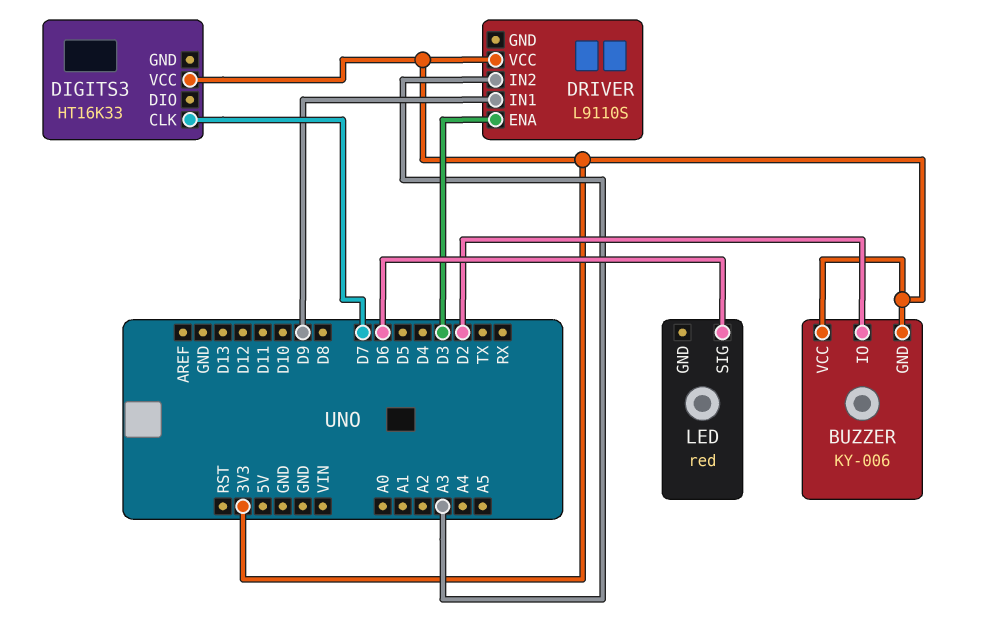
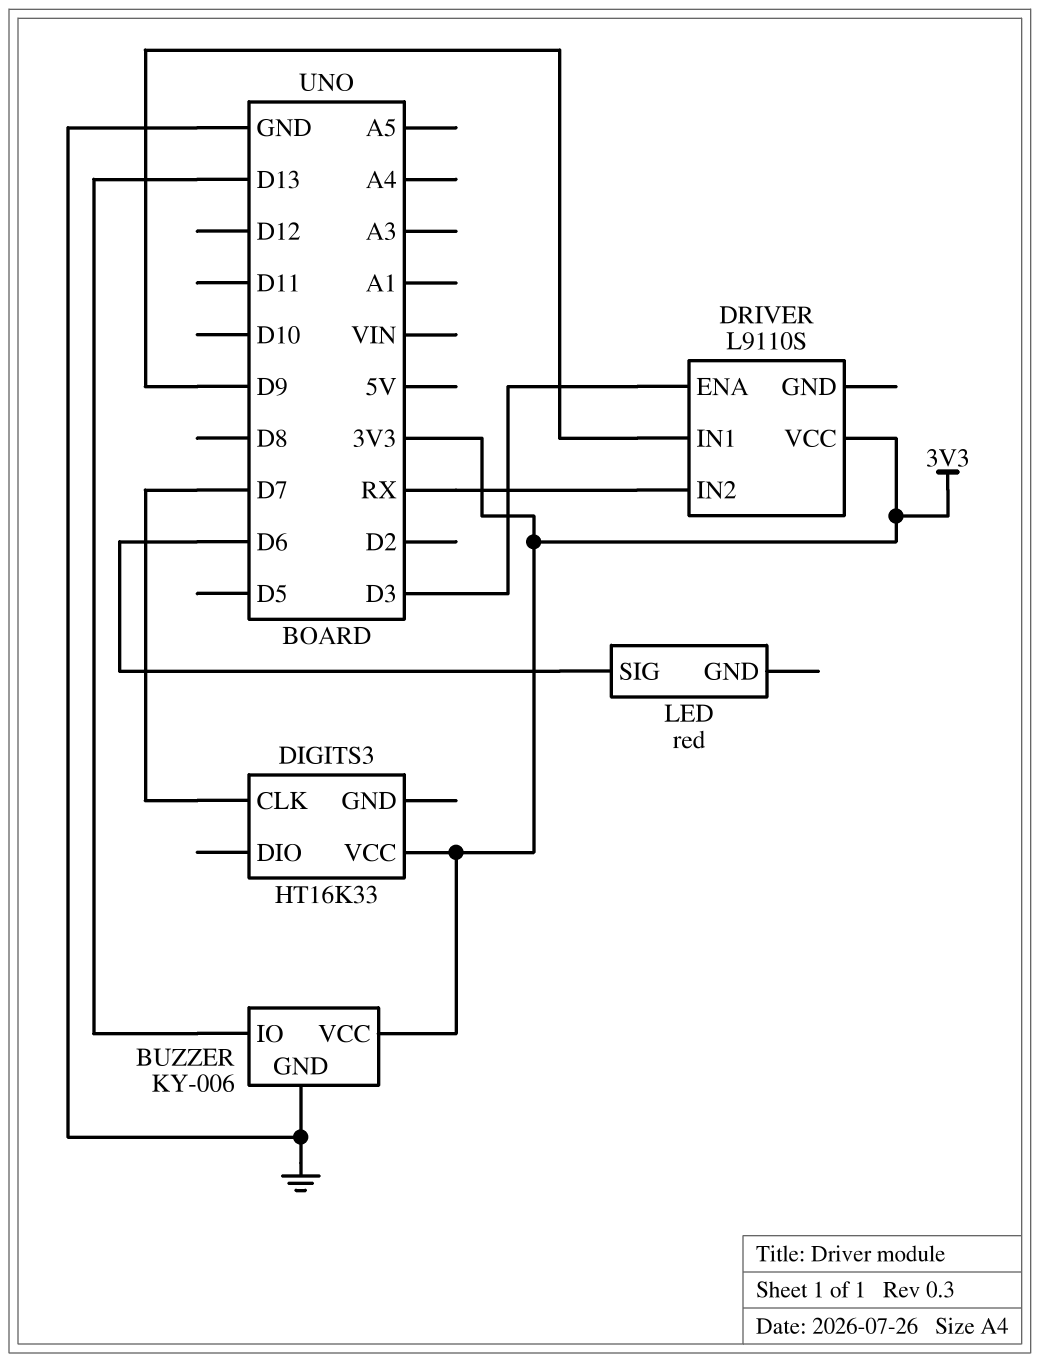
BUZZER pin GND: 3V3 -> GND
BUZZER pin IO: D2 -> D13
DRIVER pin IN2: A3 -> RX

